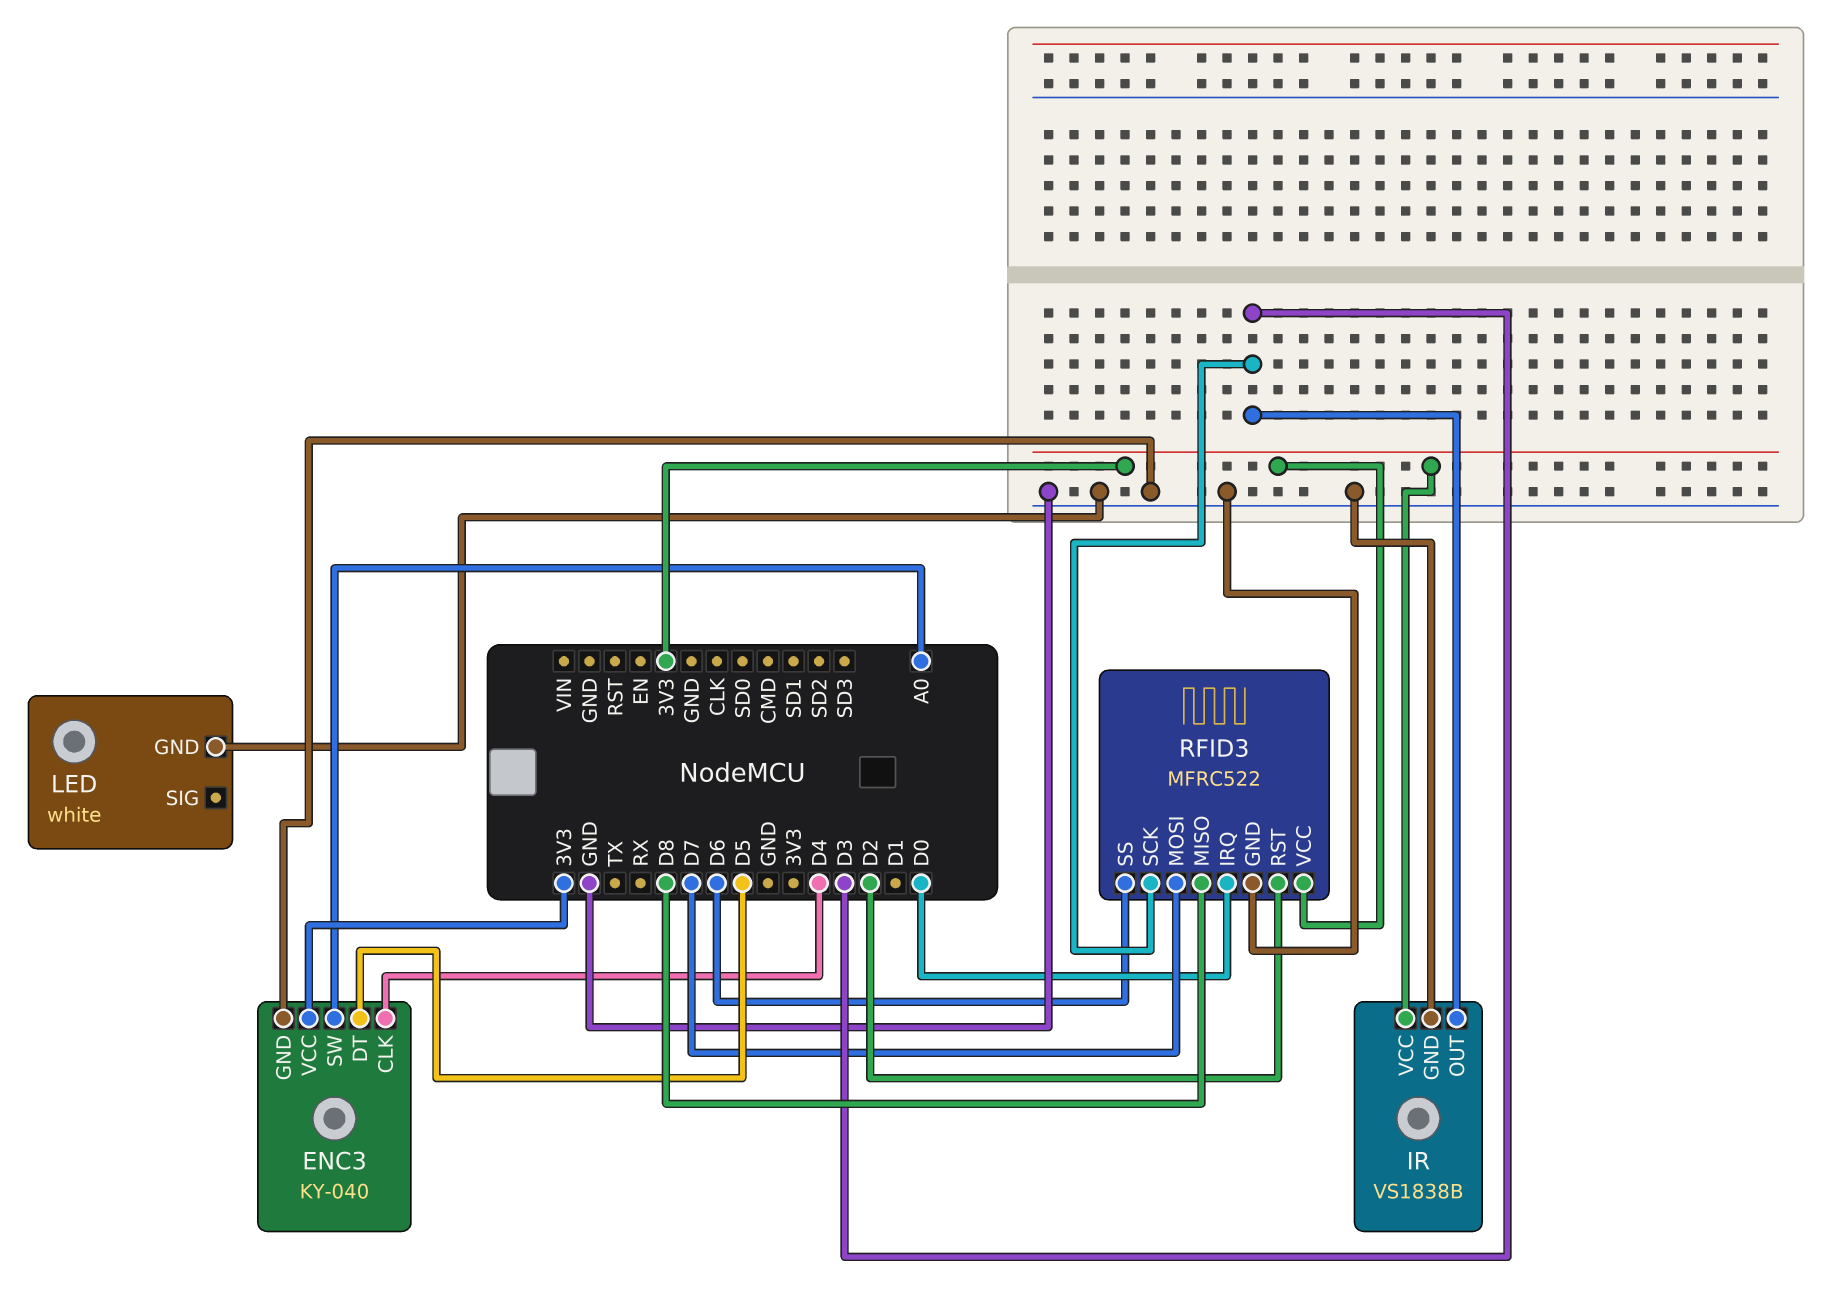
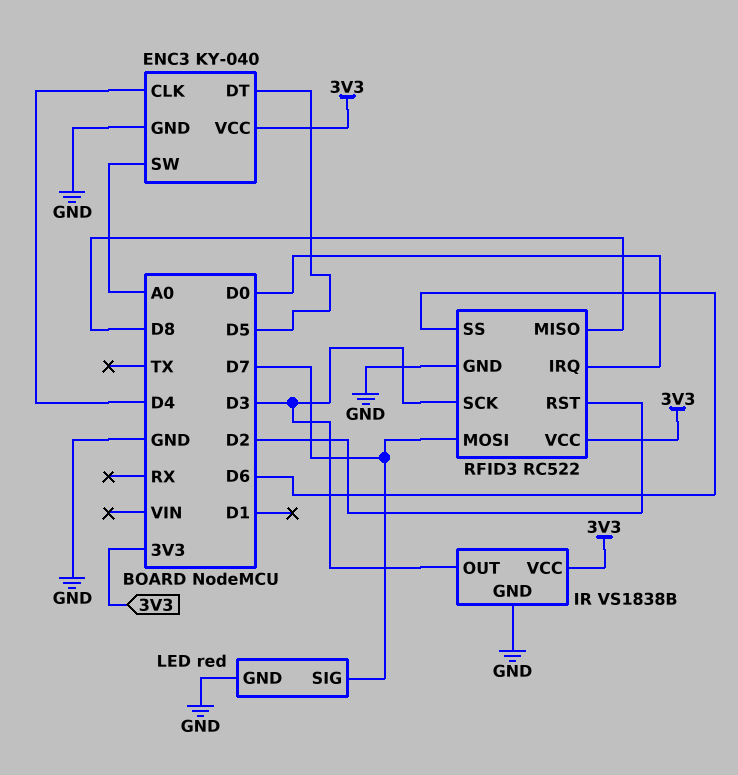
LED: white -> red
LED pin SIG: none -> D7
RFID3: MFRC522 -> RC522

